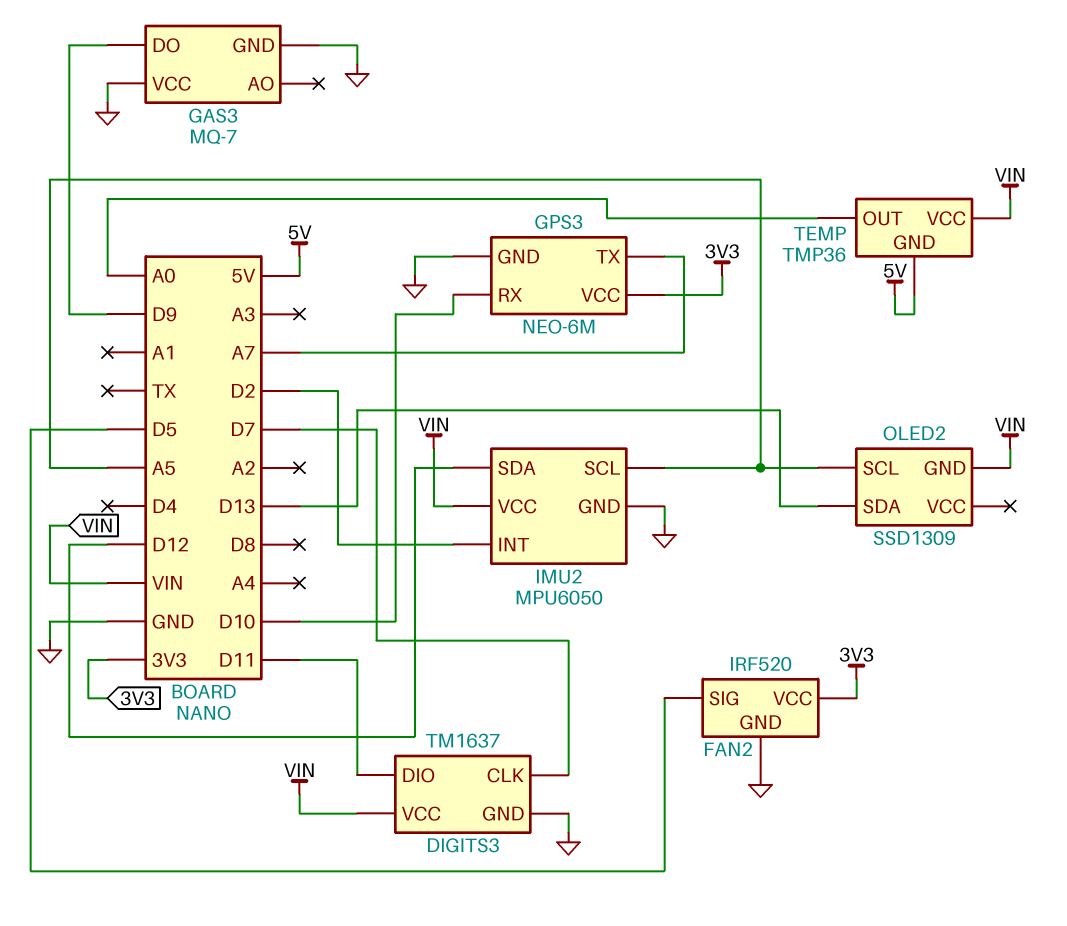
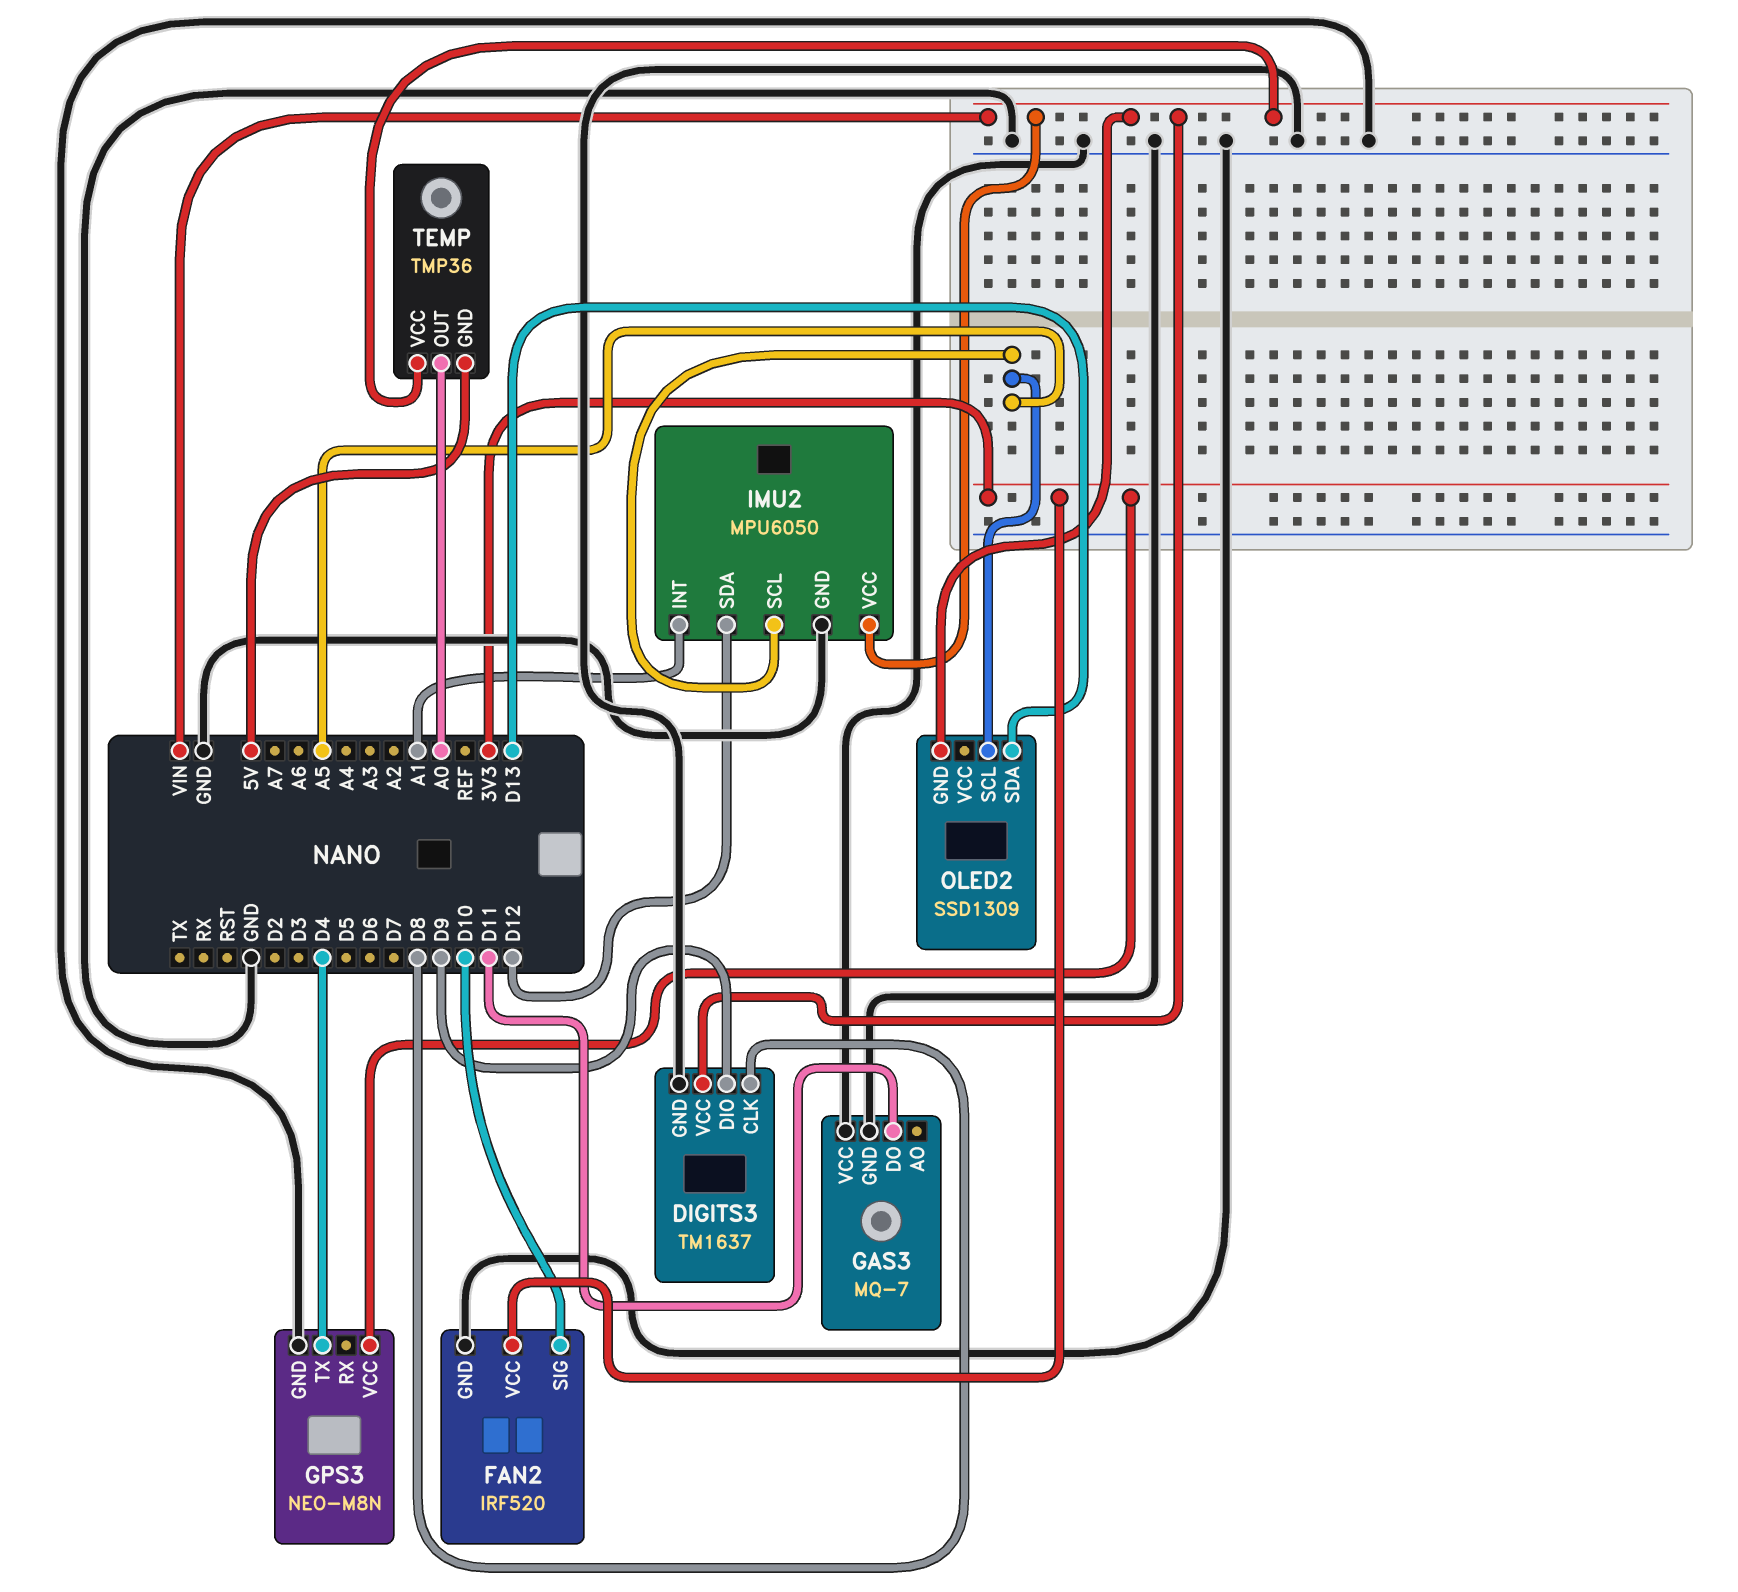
DIGITS3 pin CLK: D7 -> D8
DIGITS3 pin DIO: D11 -> D9
FAN2 pin SIG: D5 -> D10
GAS3 pin DO: D9 -> D11
GPS3: NEO-6M -> NEO-M8N
GPS3 pin RX: D10 -> none
GPS3 pin TX: A7 -> D4
IMU2 pin INT: D2 -> A1

